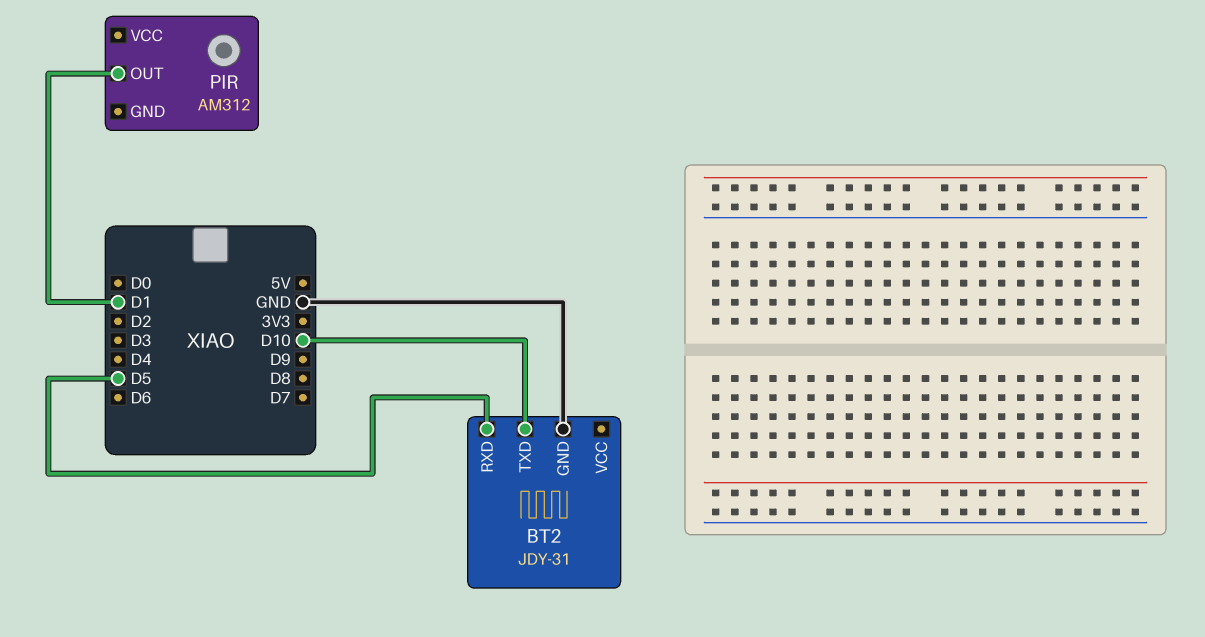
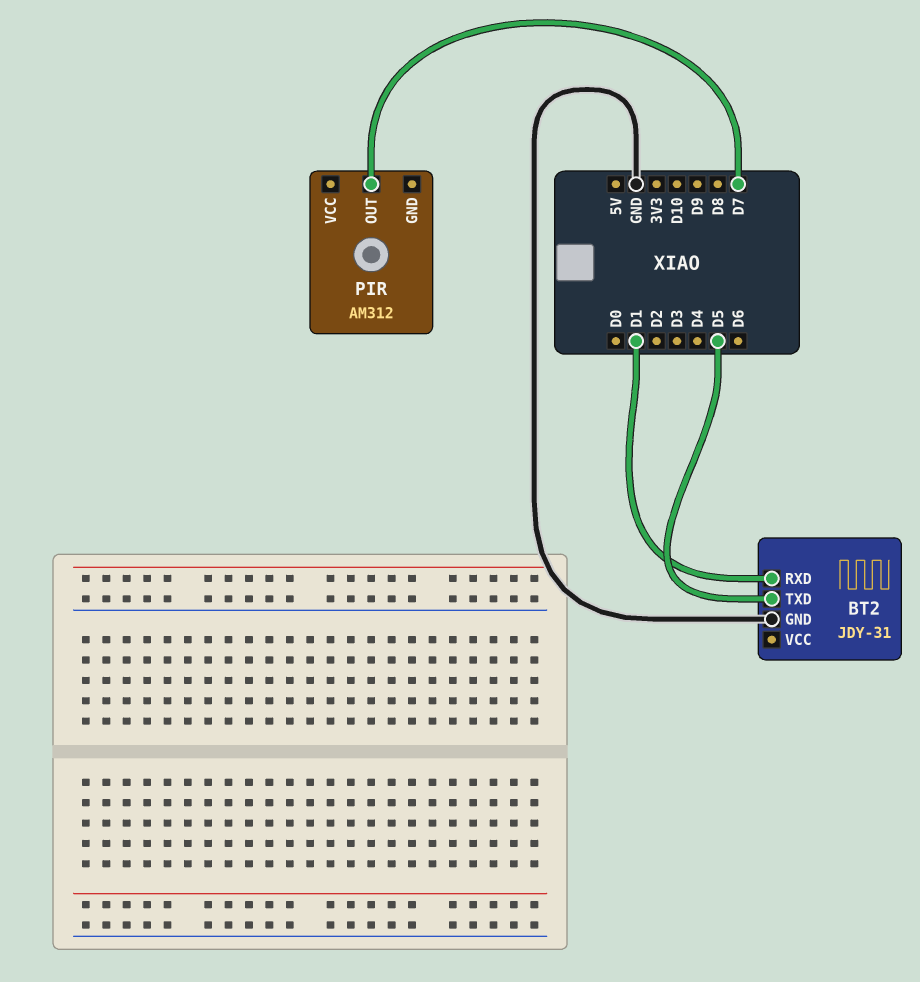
BT2 pin RXD: D5 -> D1
BT2 pin TXD: D10 -> D5
PIR pin OUT: D1 -> D7

